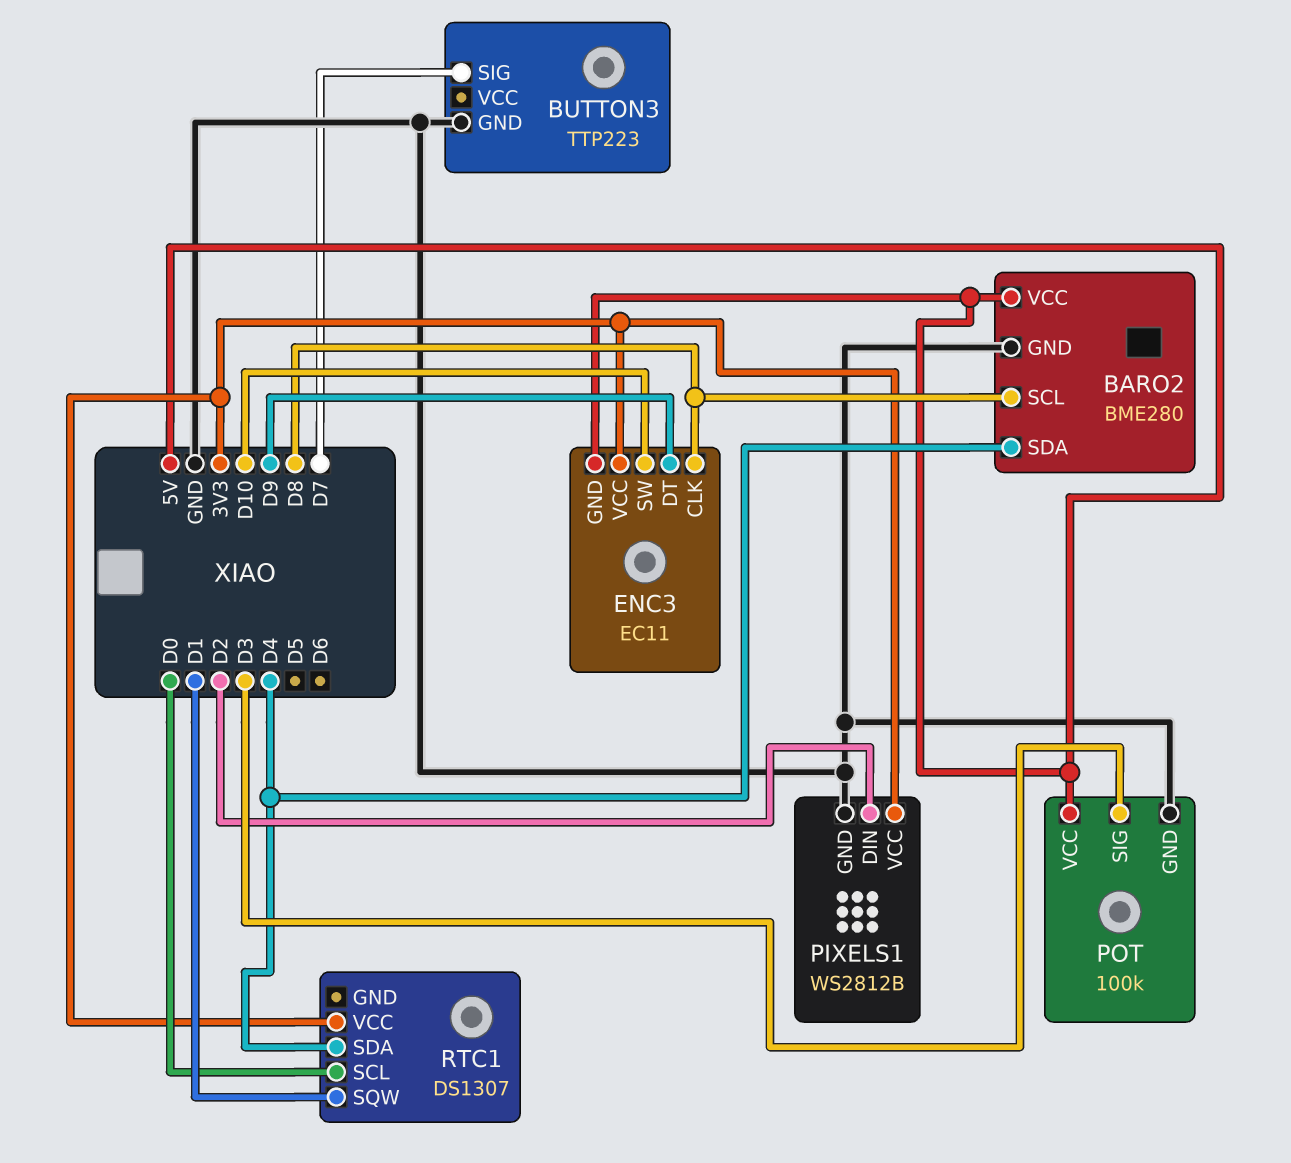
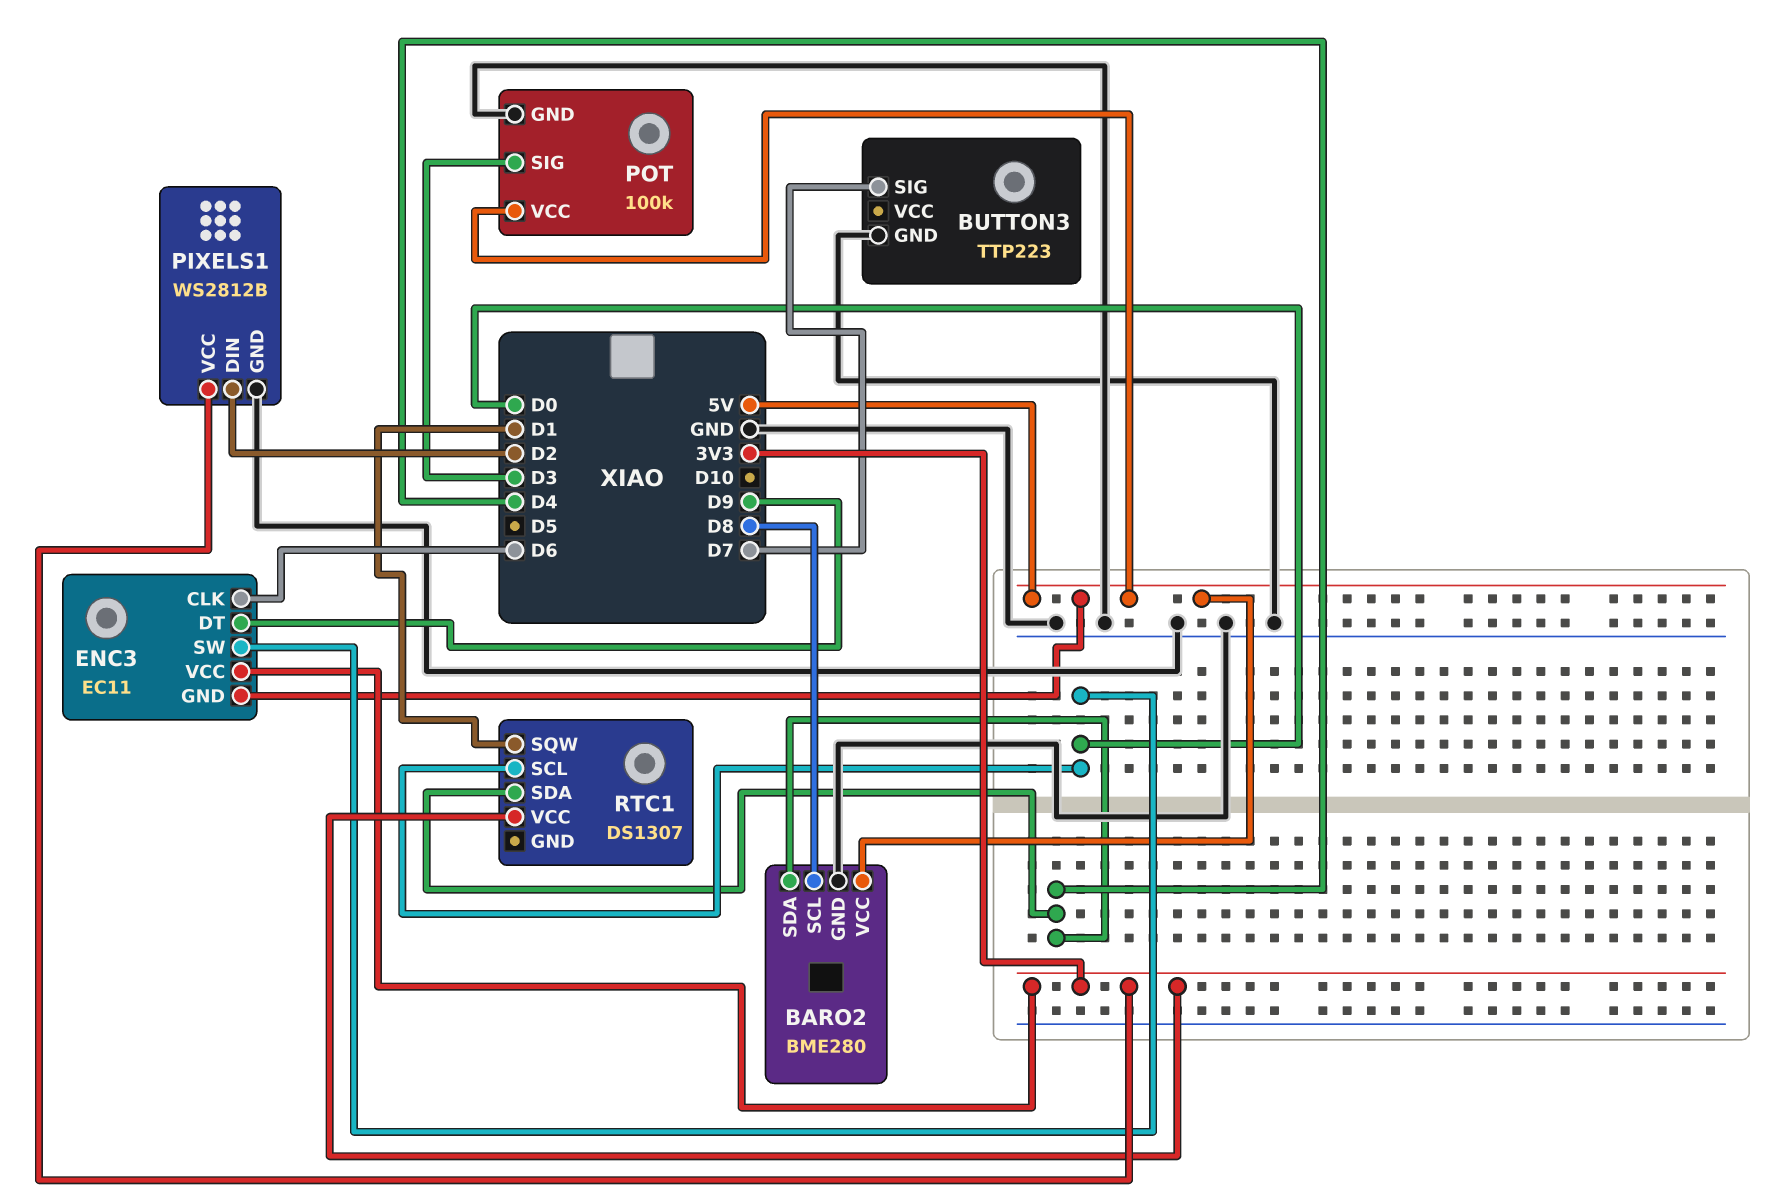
ENC3 pin CLK: D8 -> D6
ENC3 pin SW: D10 -> D0

